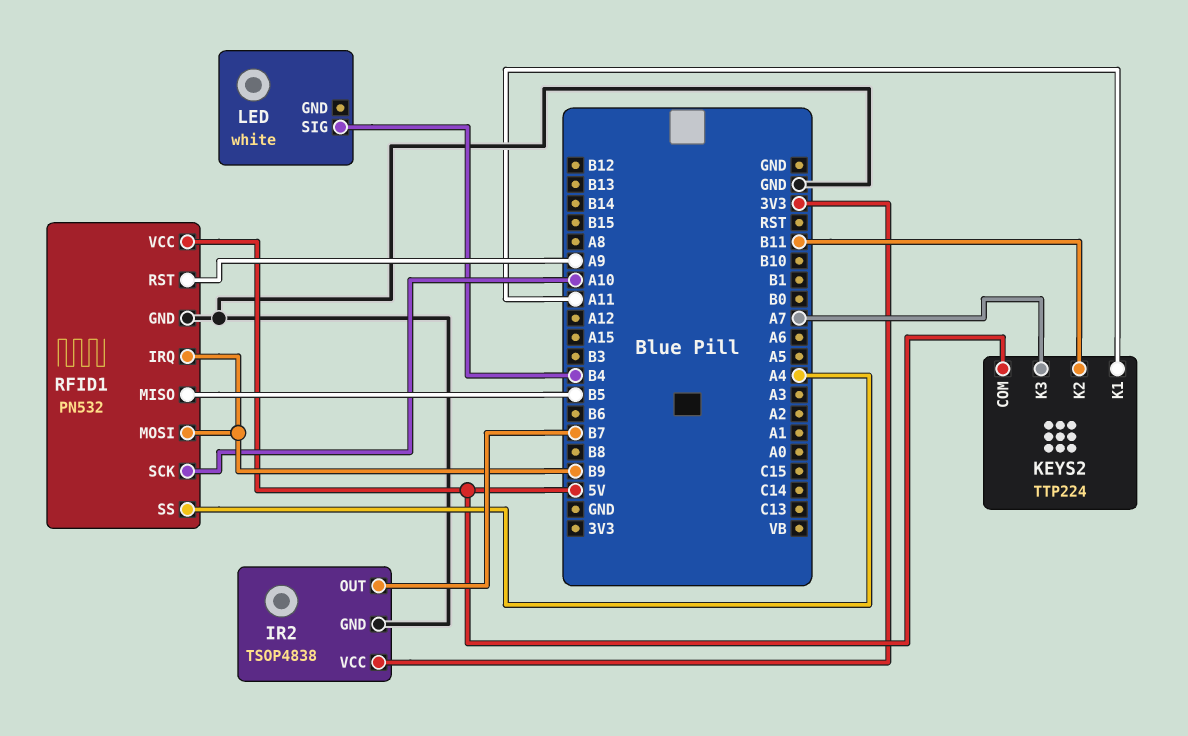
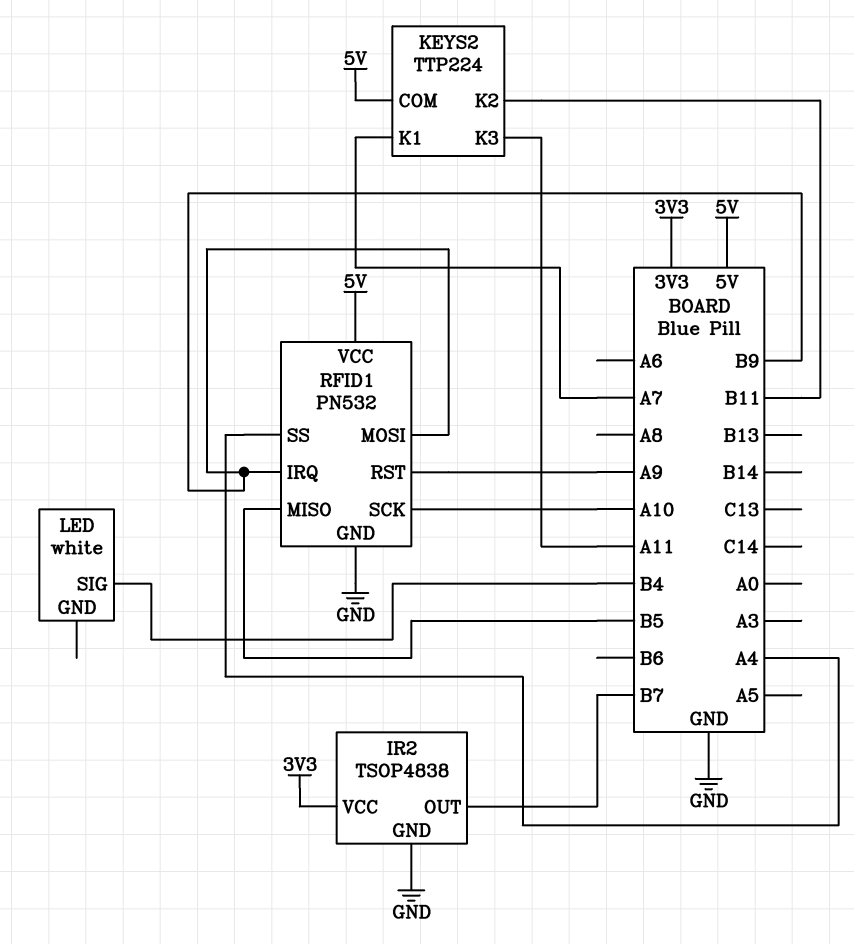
KEYS2 pin K1: A11 -> A7
KEYS2 pin K3: A7 -> A11

